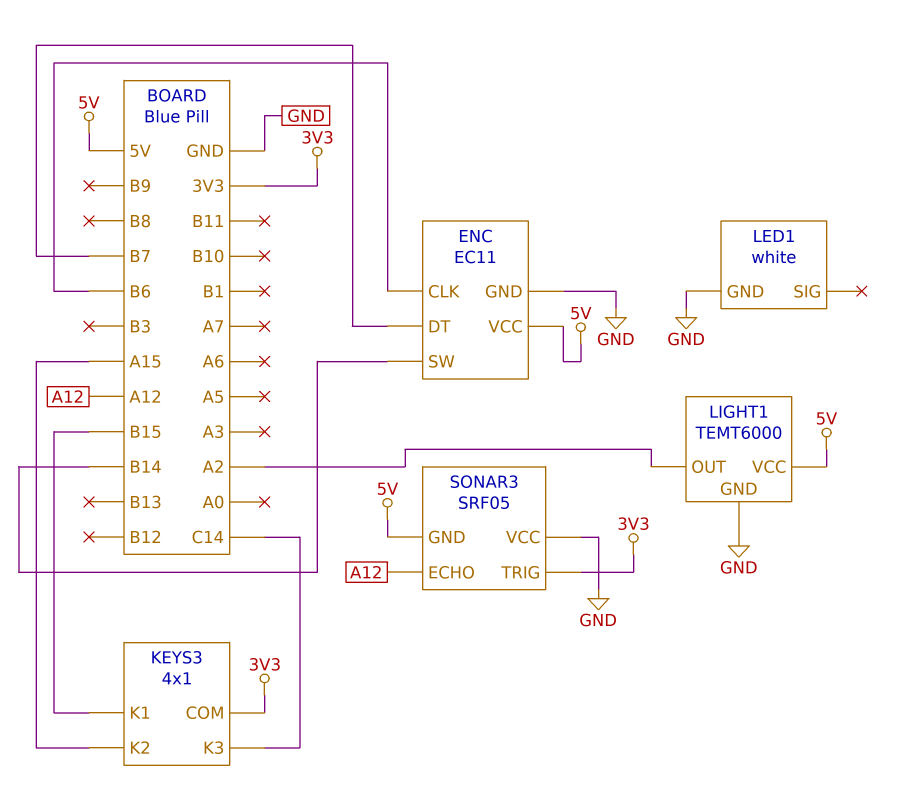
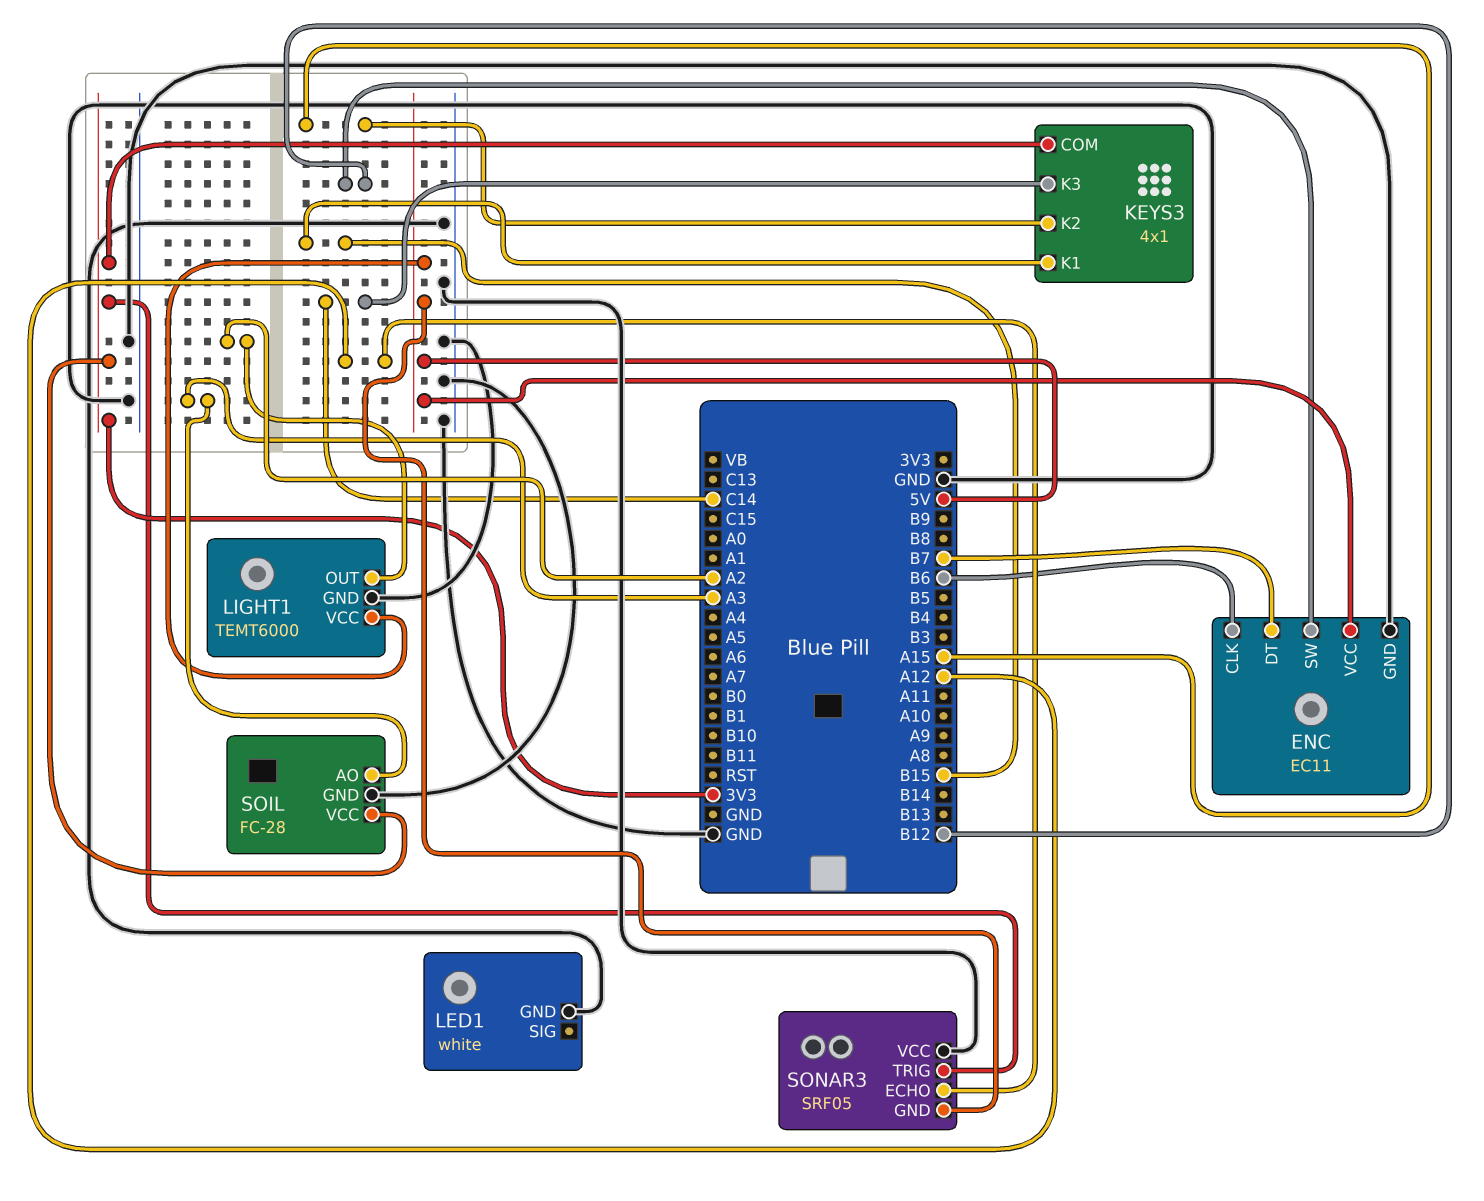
ENC pin SW: B14 -> B12
SOIL: none -> FC-28
SOIL pin AO: none -> A3
SOIL pin GND: none -> GND
SOIL pin VCC: none -> 3V3

